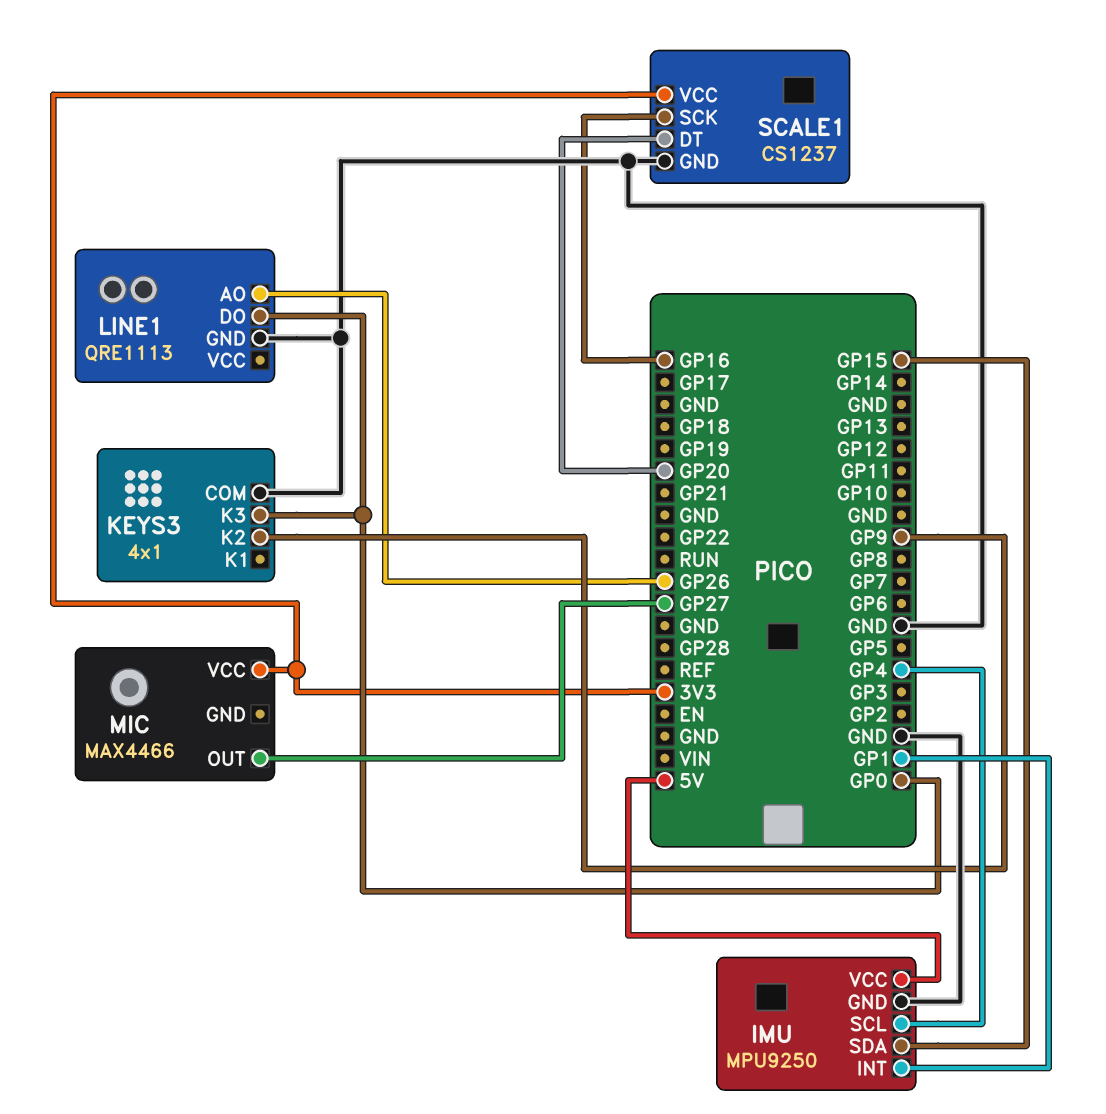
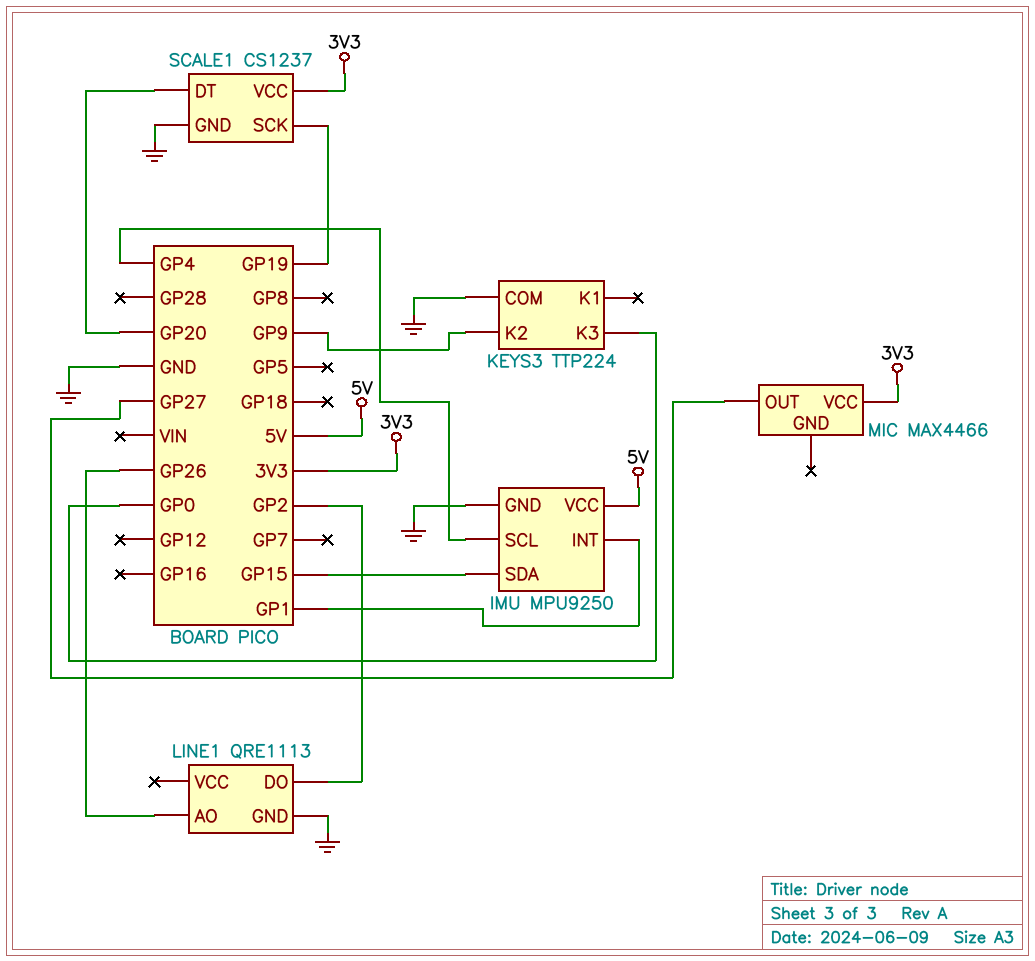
KEYS3: 4x1 -> TTP224
LINE1 pin DO: GP0 -> GP2
SCALE1 pin SCK: GP16 -> GP19

